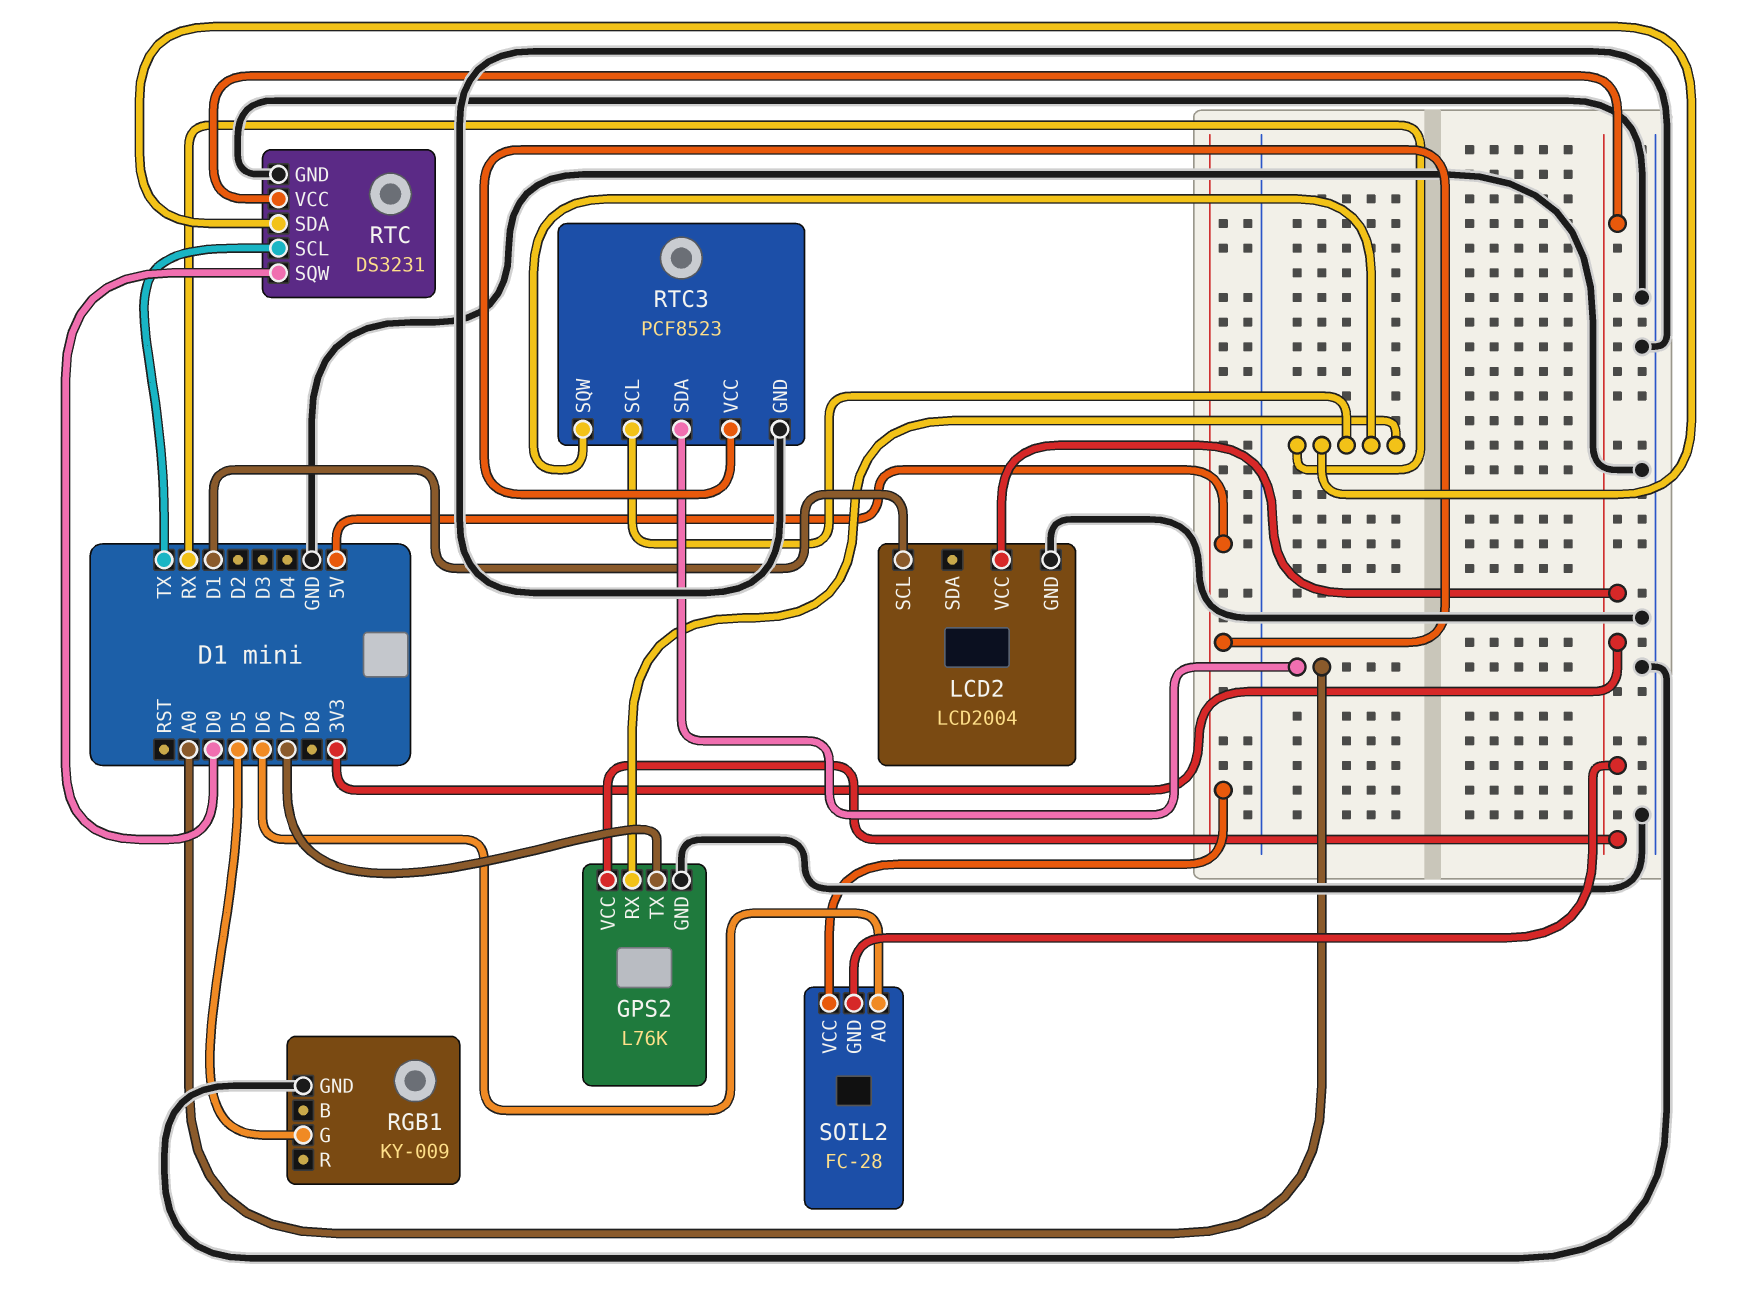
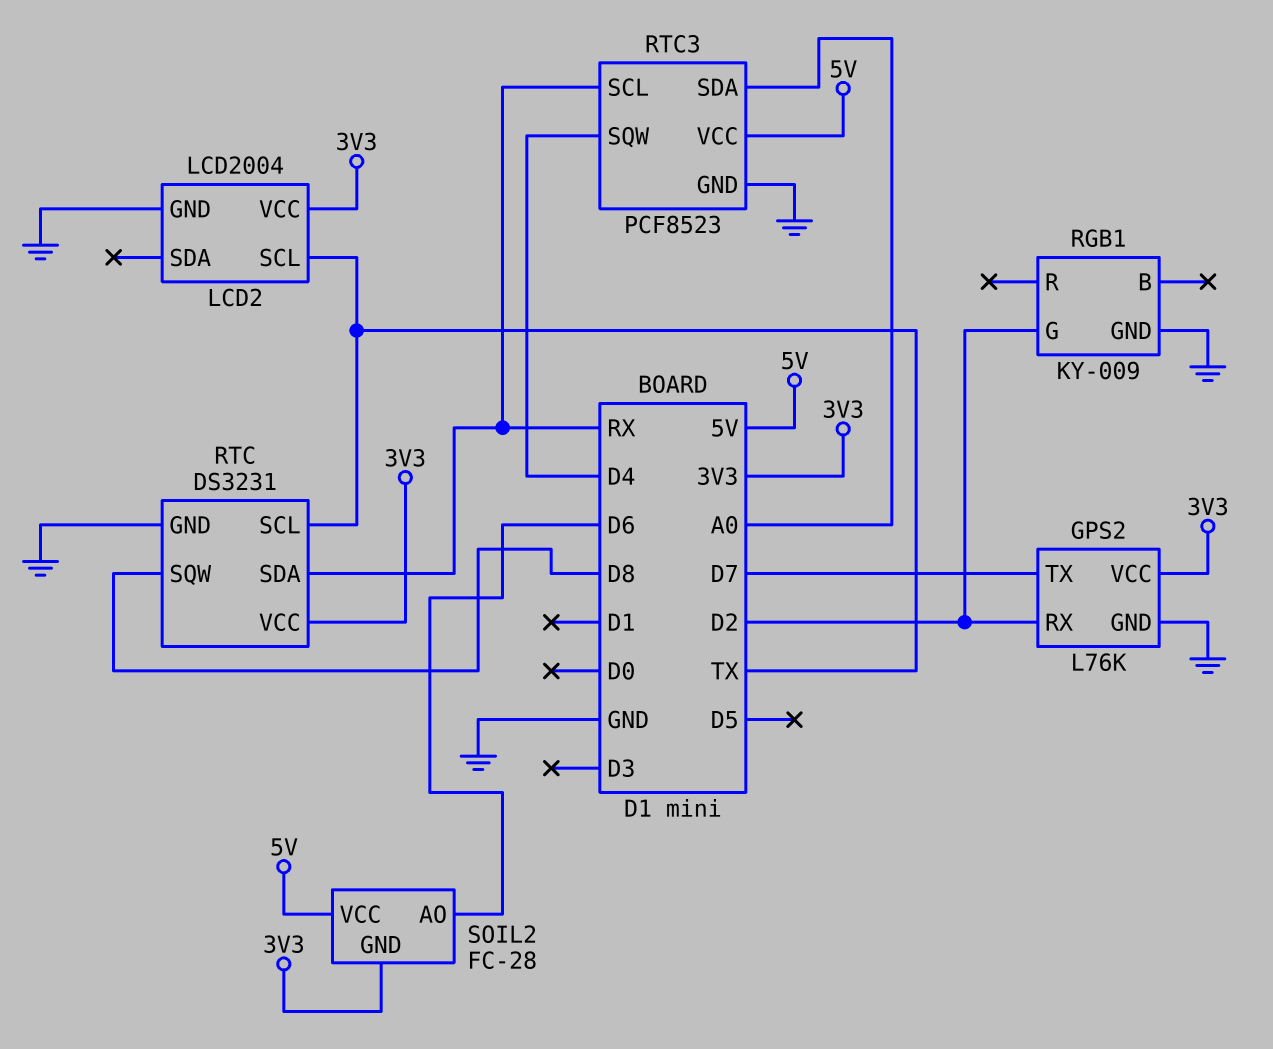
GPS2 pin RX: RX -> D2
LCD2 pin SCL: D1 -> TX
RGB1 pin G: D5 -> D2
RTC pin SQW: D0 -> D8
RTC3 pin SQW: RX -> D4

